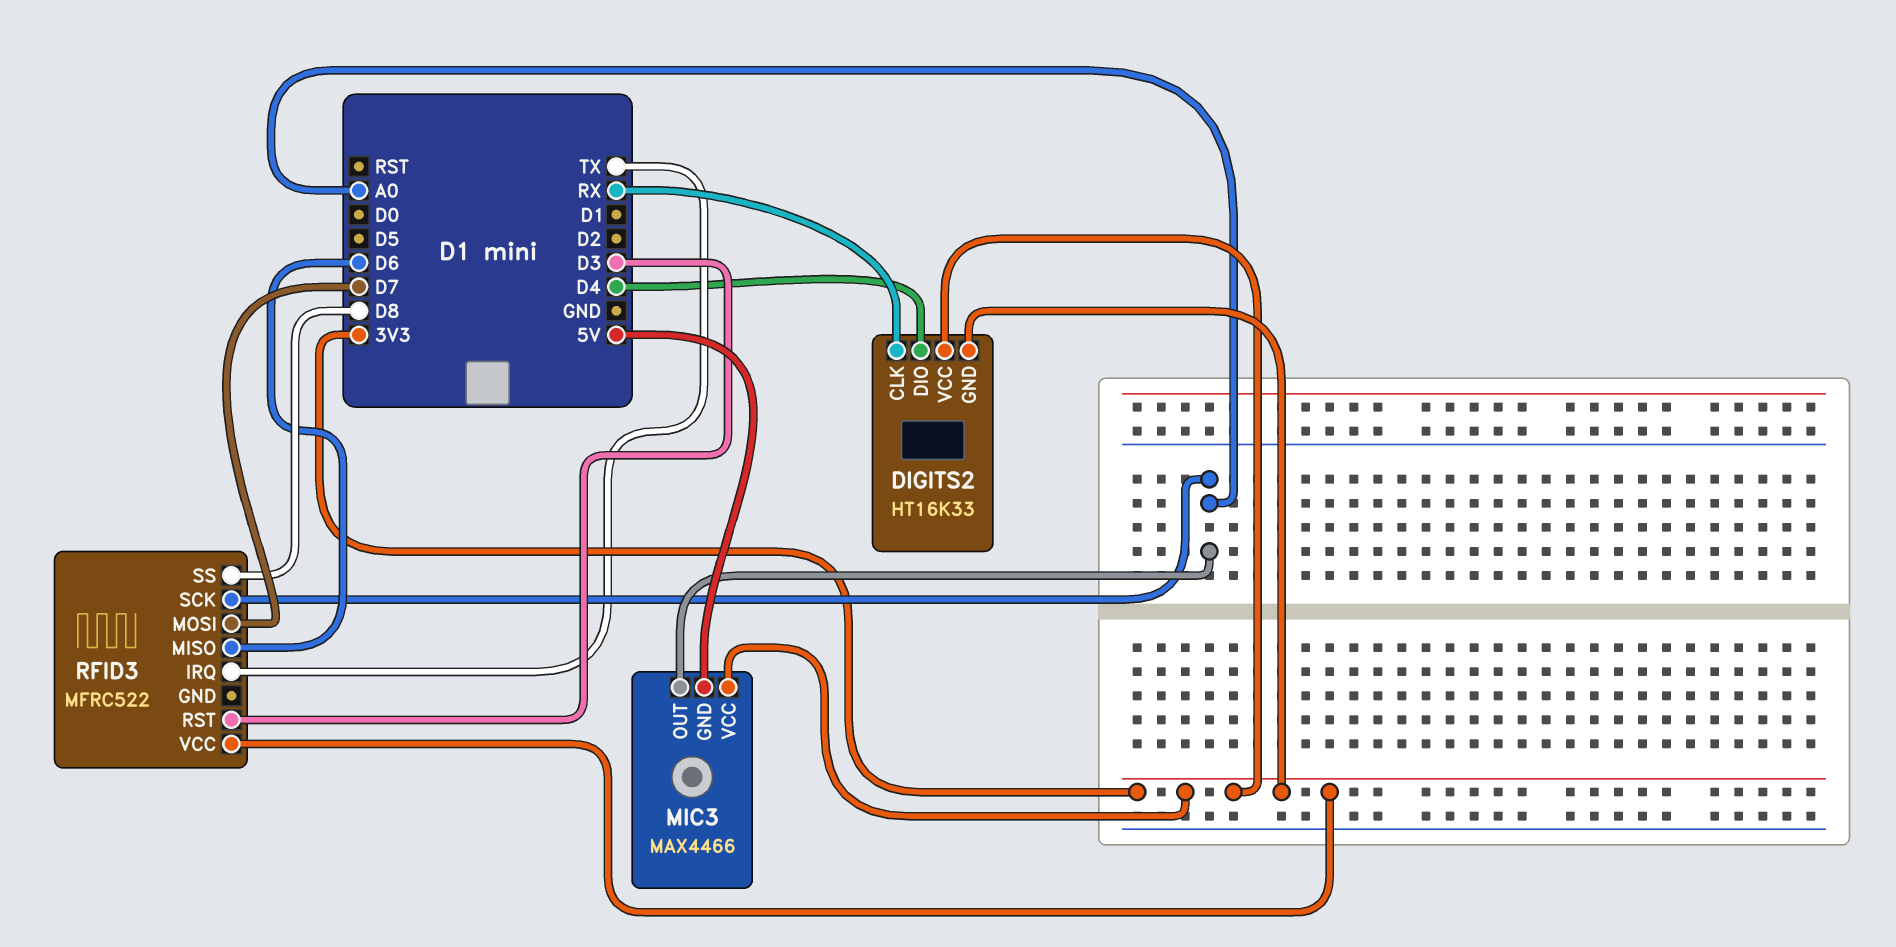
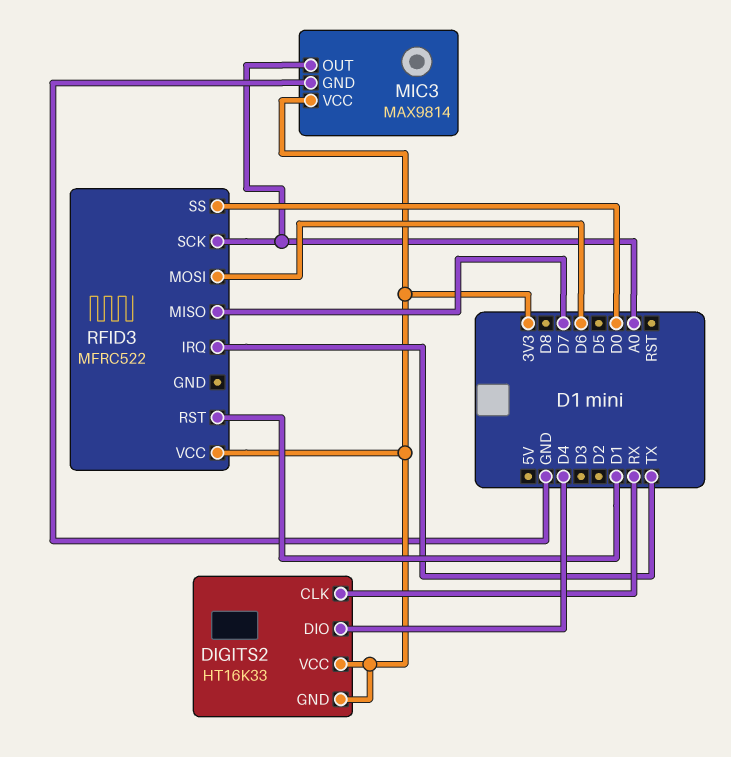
MIC3: MAX4466 -> MAX9814
MIC3 pin GND: 5V -> GND
RFID3 pin MISO: D6 -> D7
RFID3 pin MOSI: D7 -> D6
RFID3 pin RST: D3 -> D1
RFID3 pin SS: D8 -> D0

